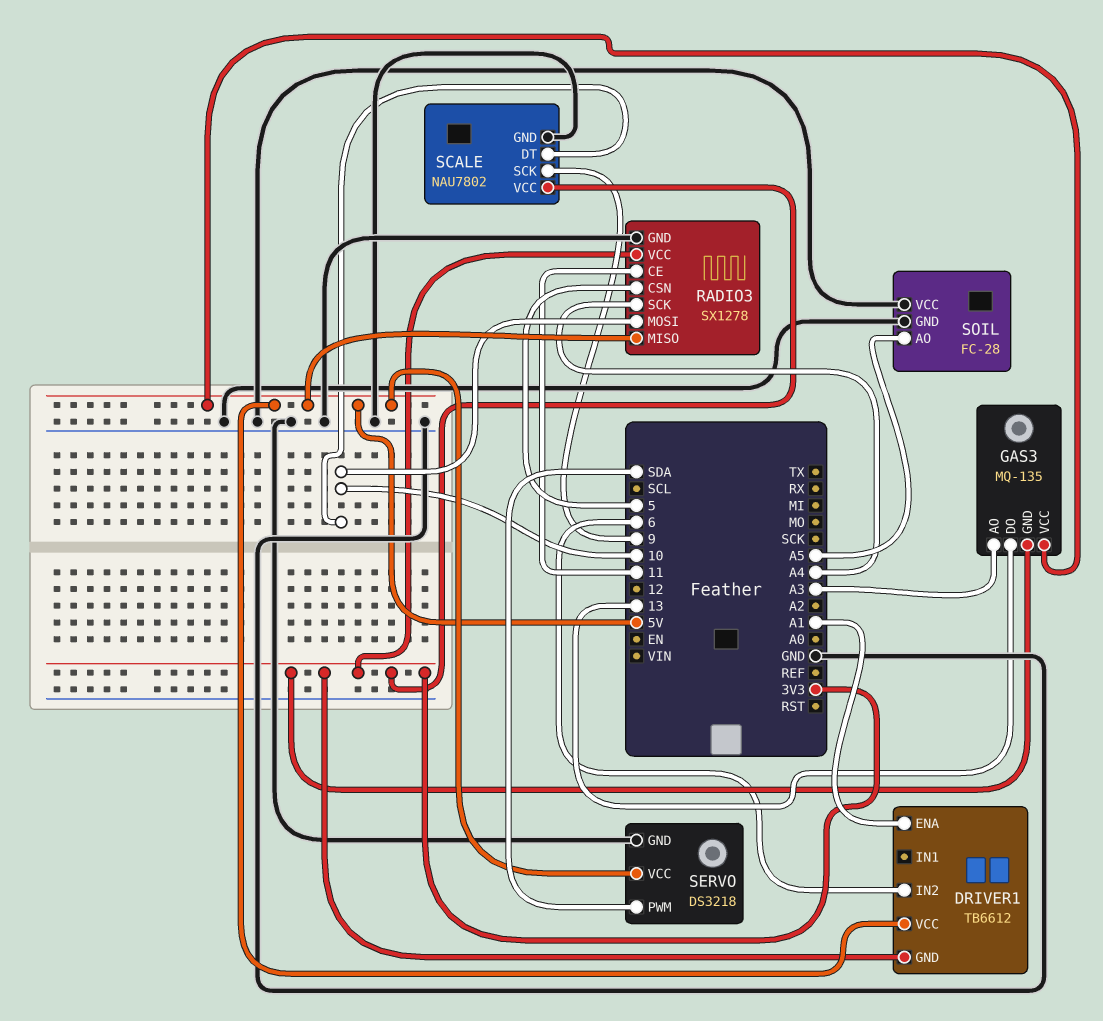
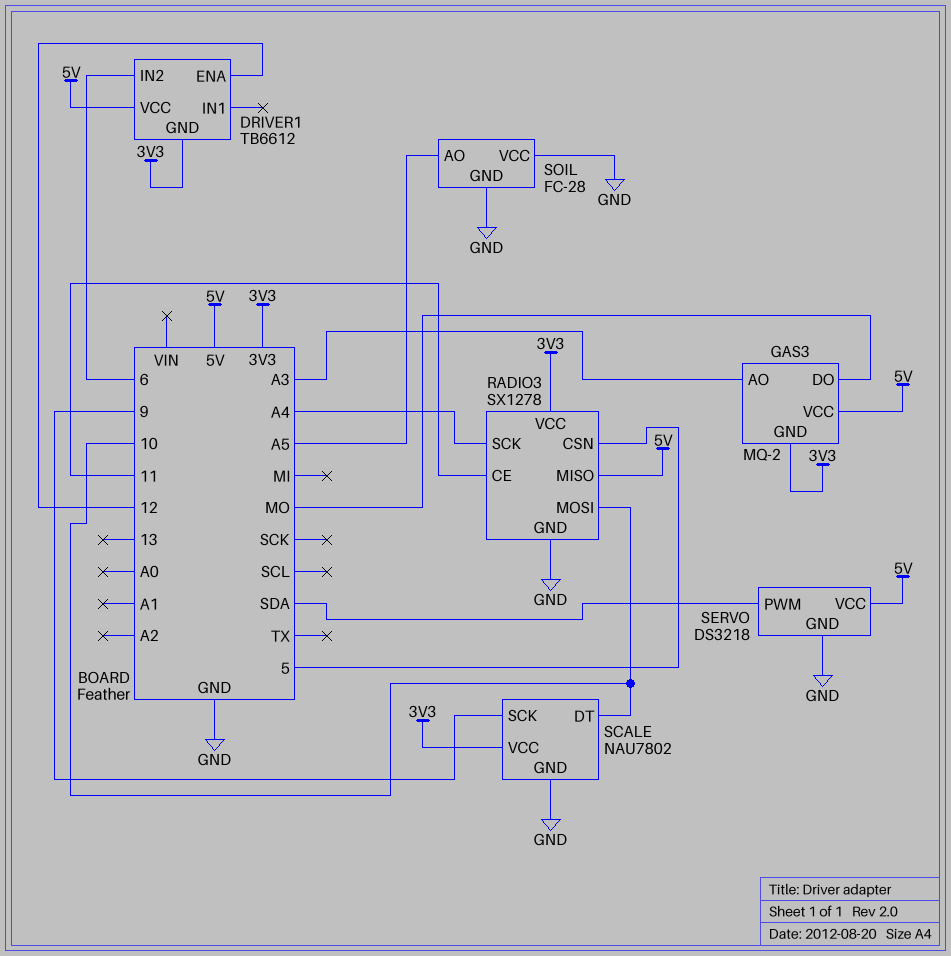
DRIVER1 pin ENA: A1 -> 12
GAS3: MQ-135 -> MQ-2
GAS3 pin DO: 13 -> MO

